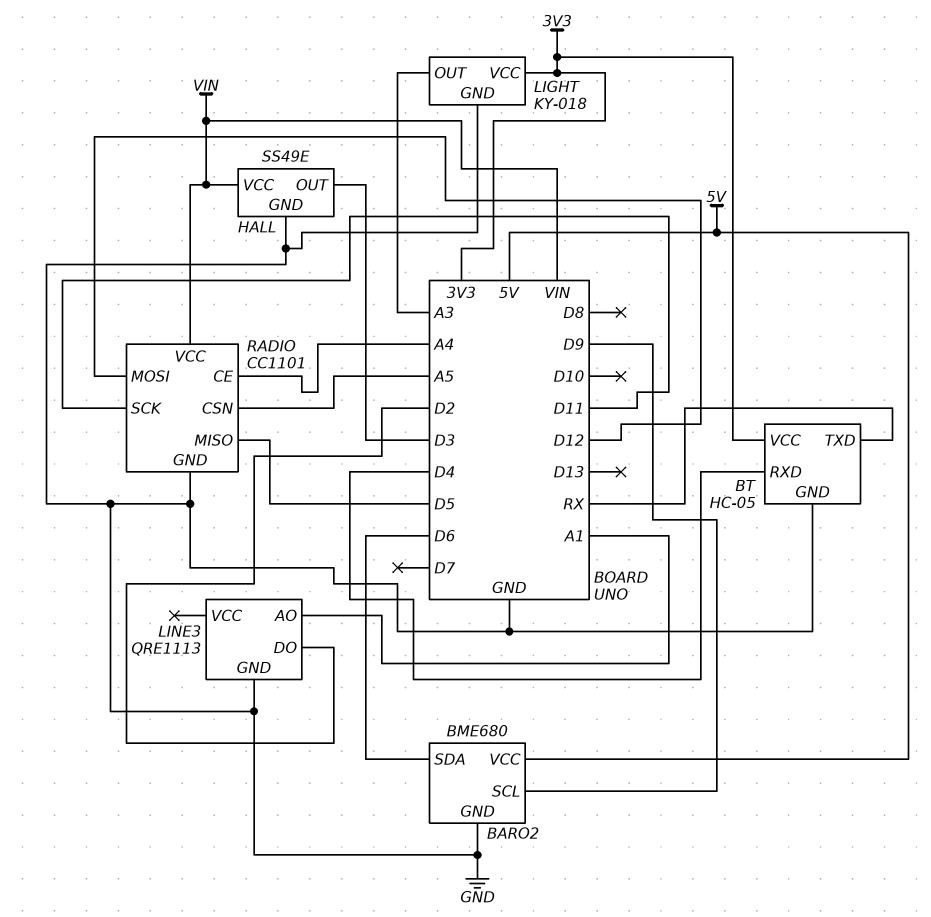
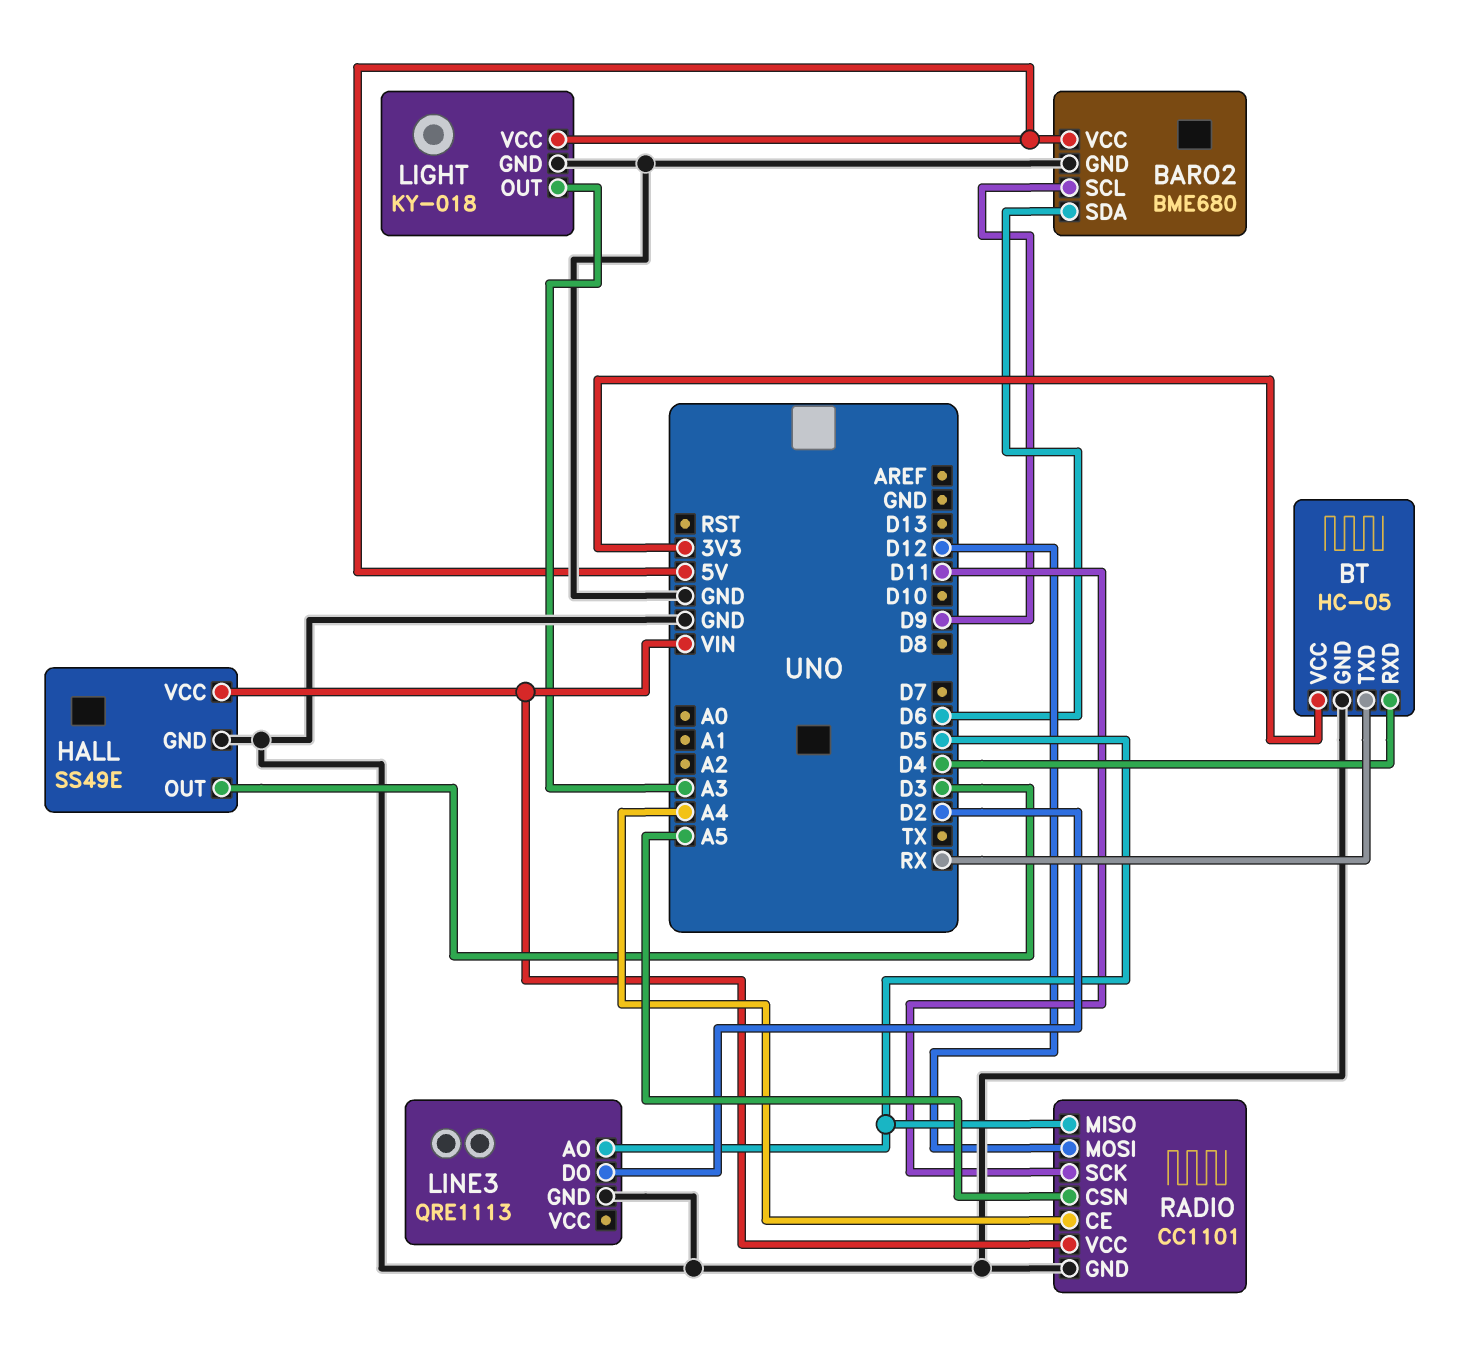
LIGHT pin VCC: 3V3 -> 5V
LINE3 pin AO: A1 -> D5

